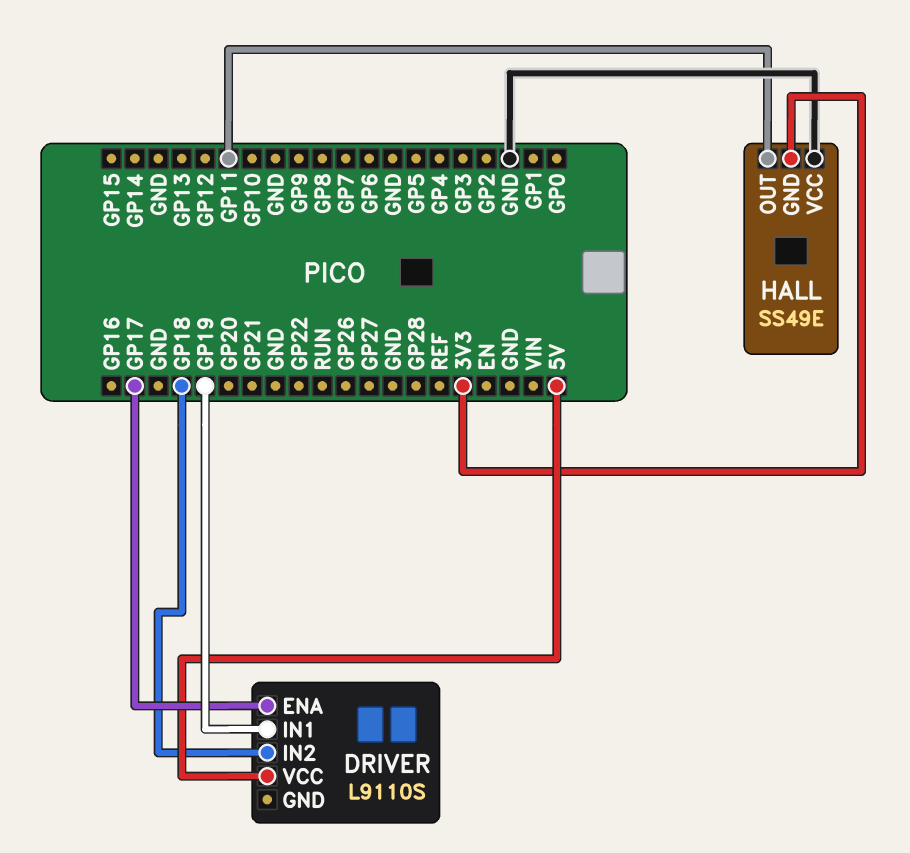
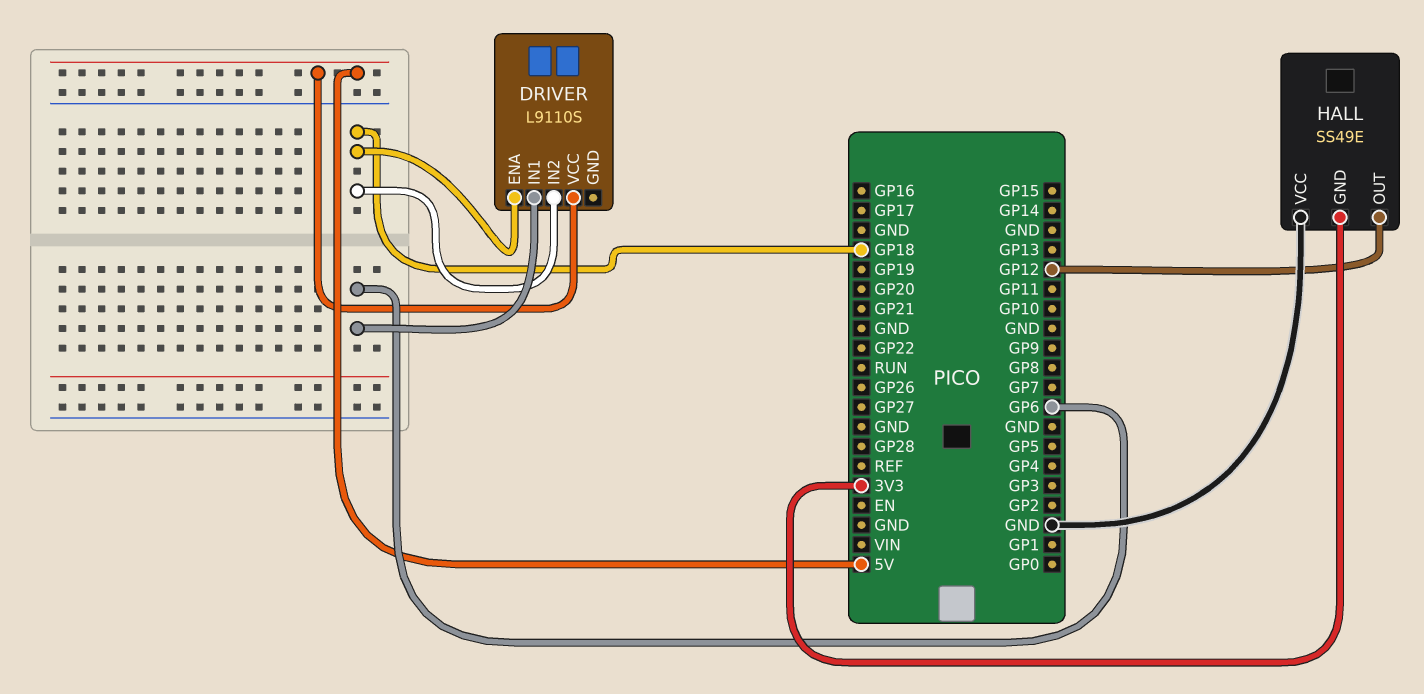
DRIVER pin ENA: GP17 -> GP18
DRIVER pin IN1: GP19 -> GP6
HALL pin OUT: GP11 -> GP12

